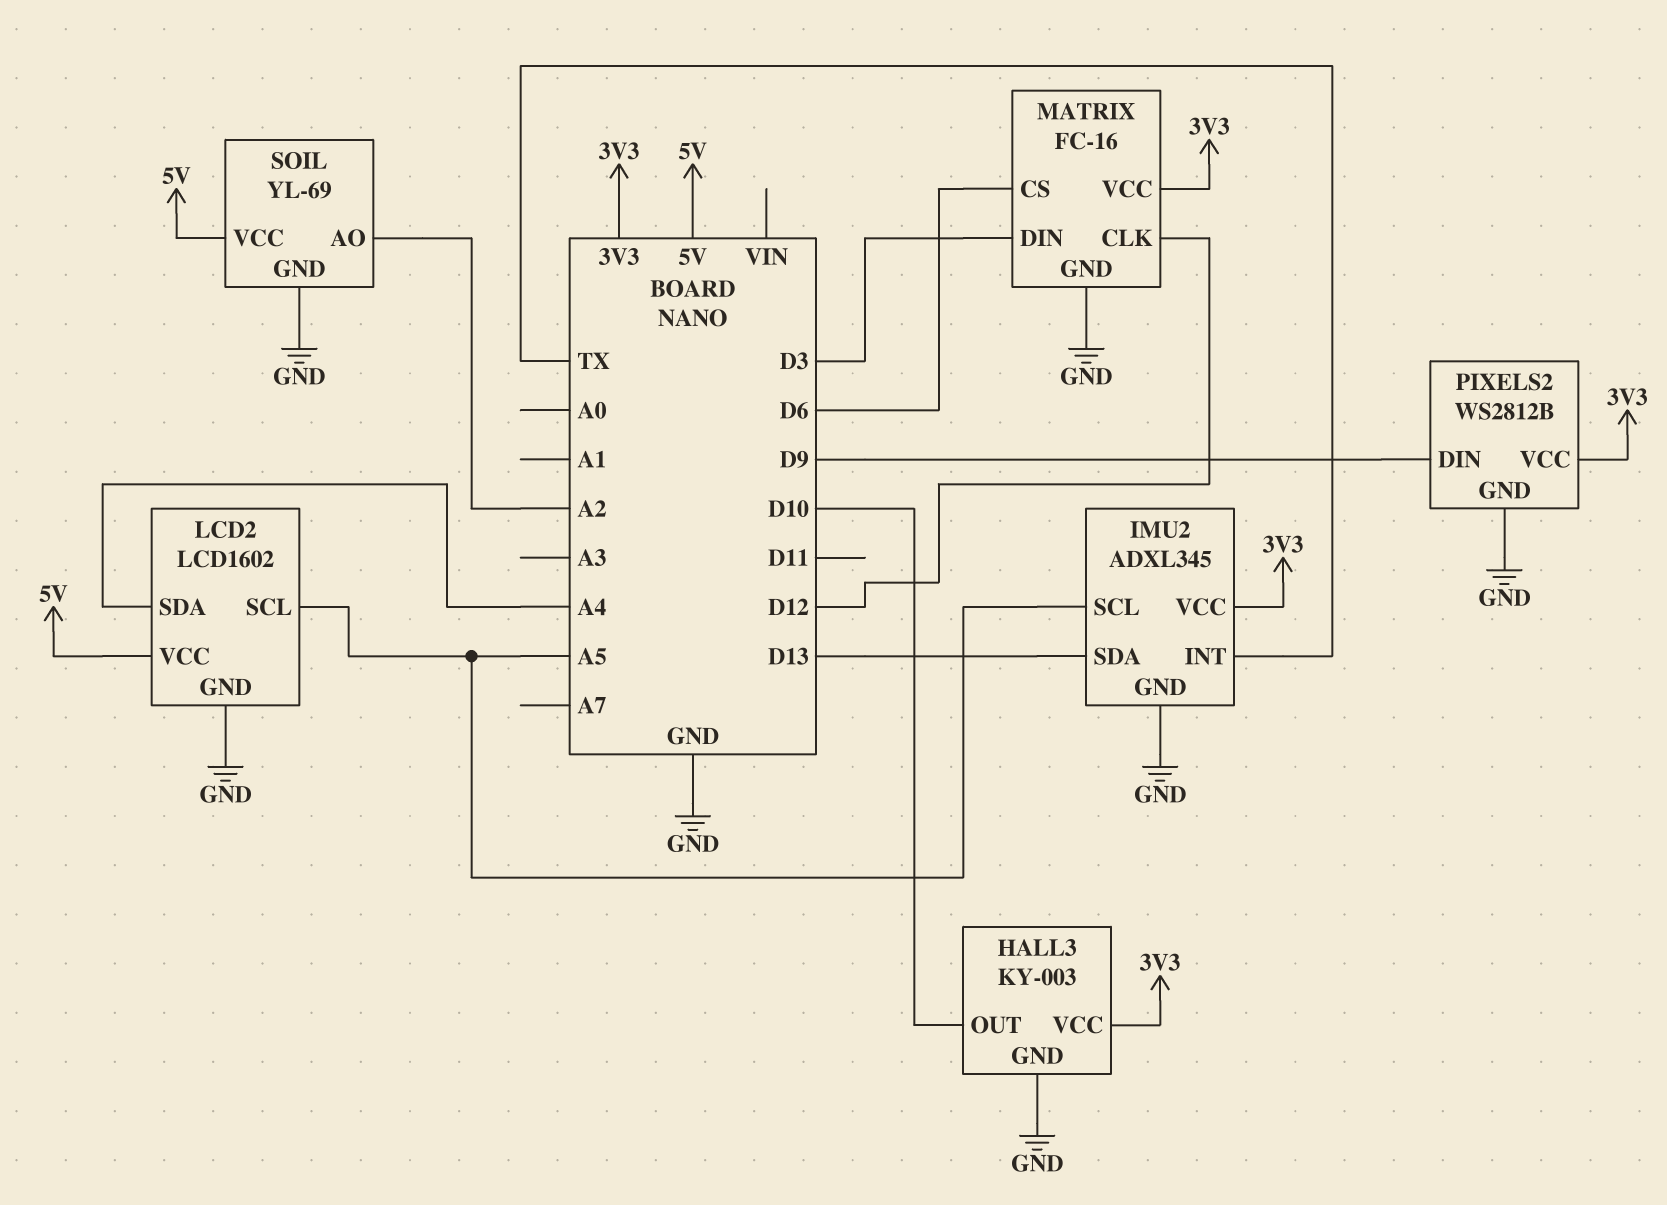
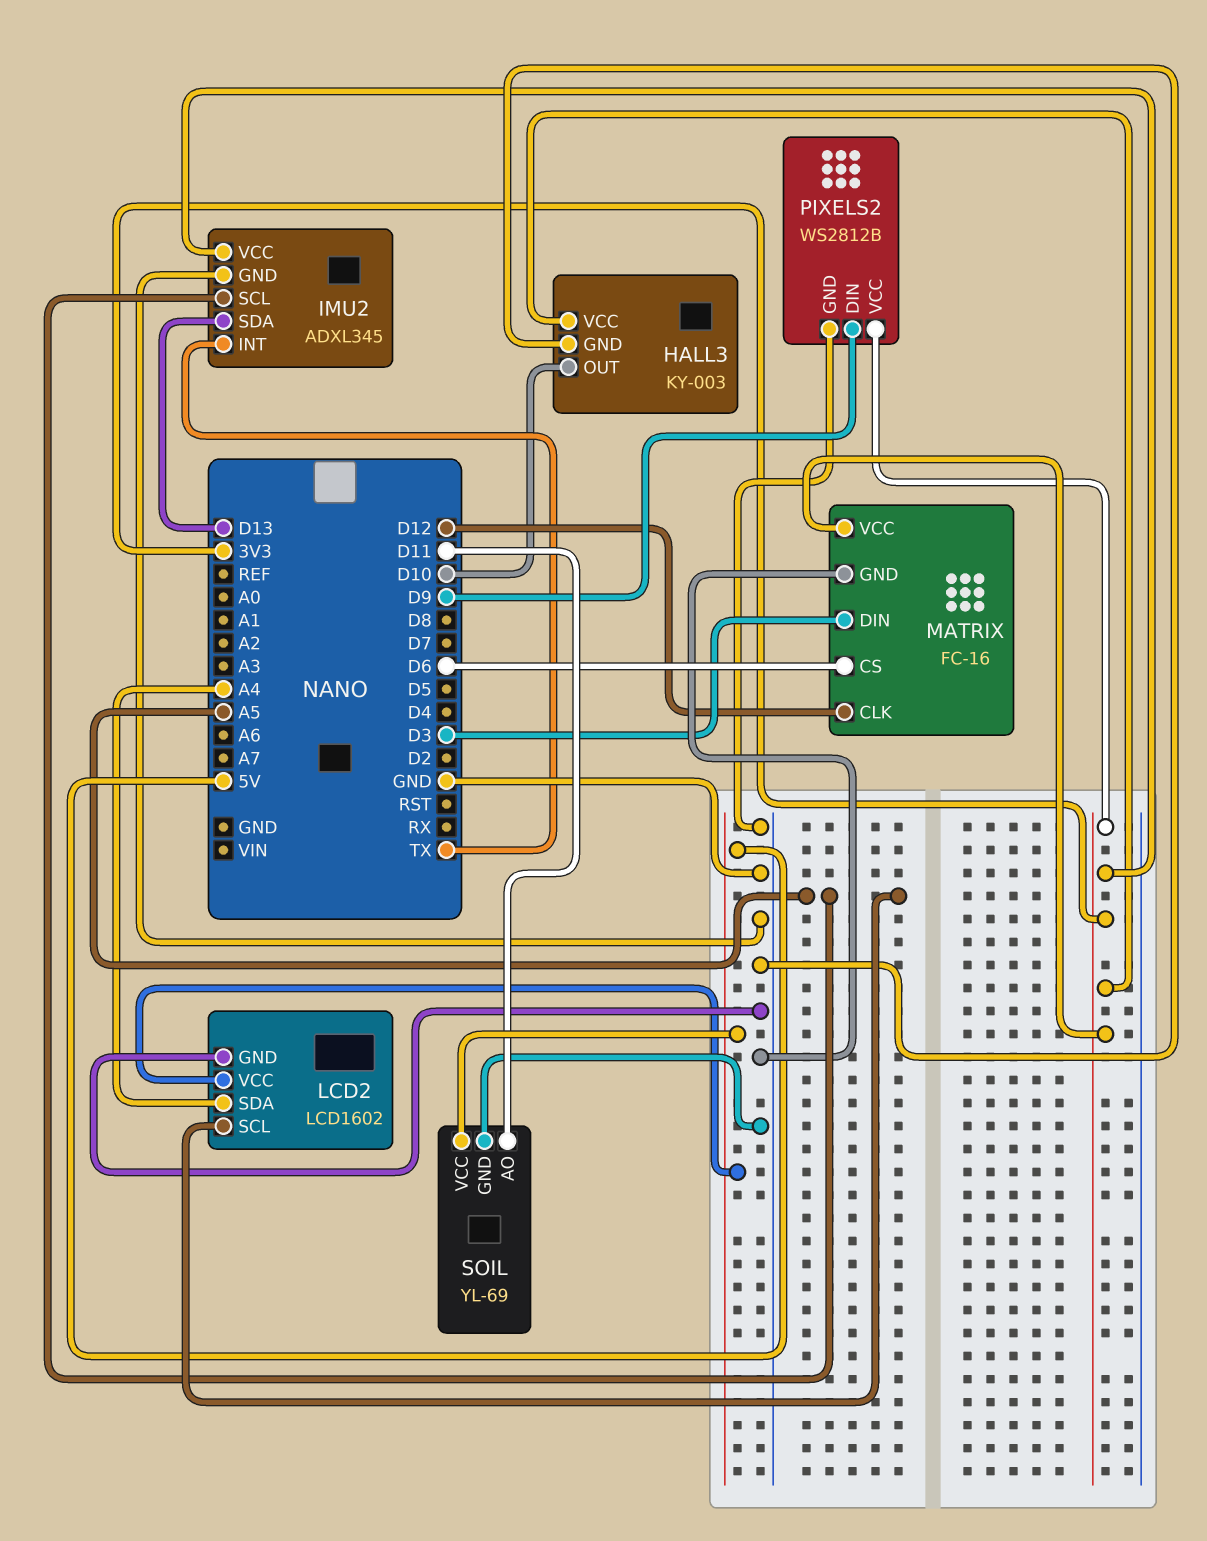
SOIL pin AO: A2 -> D11

